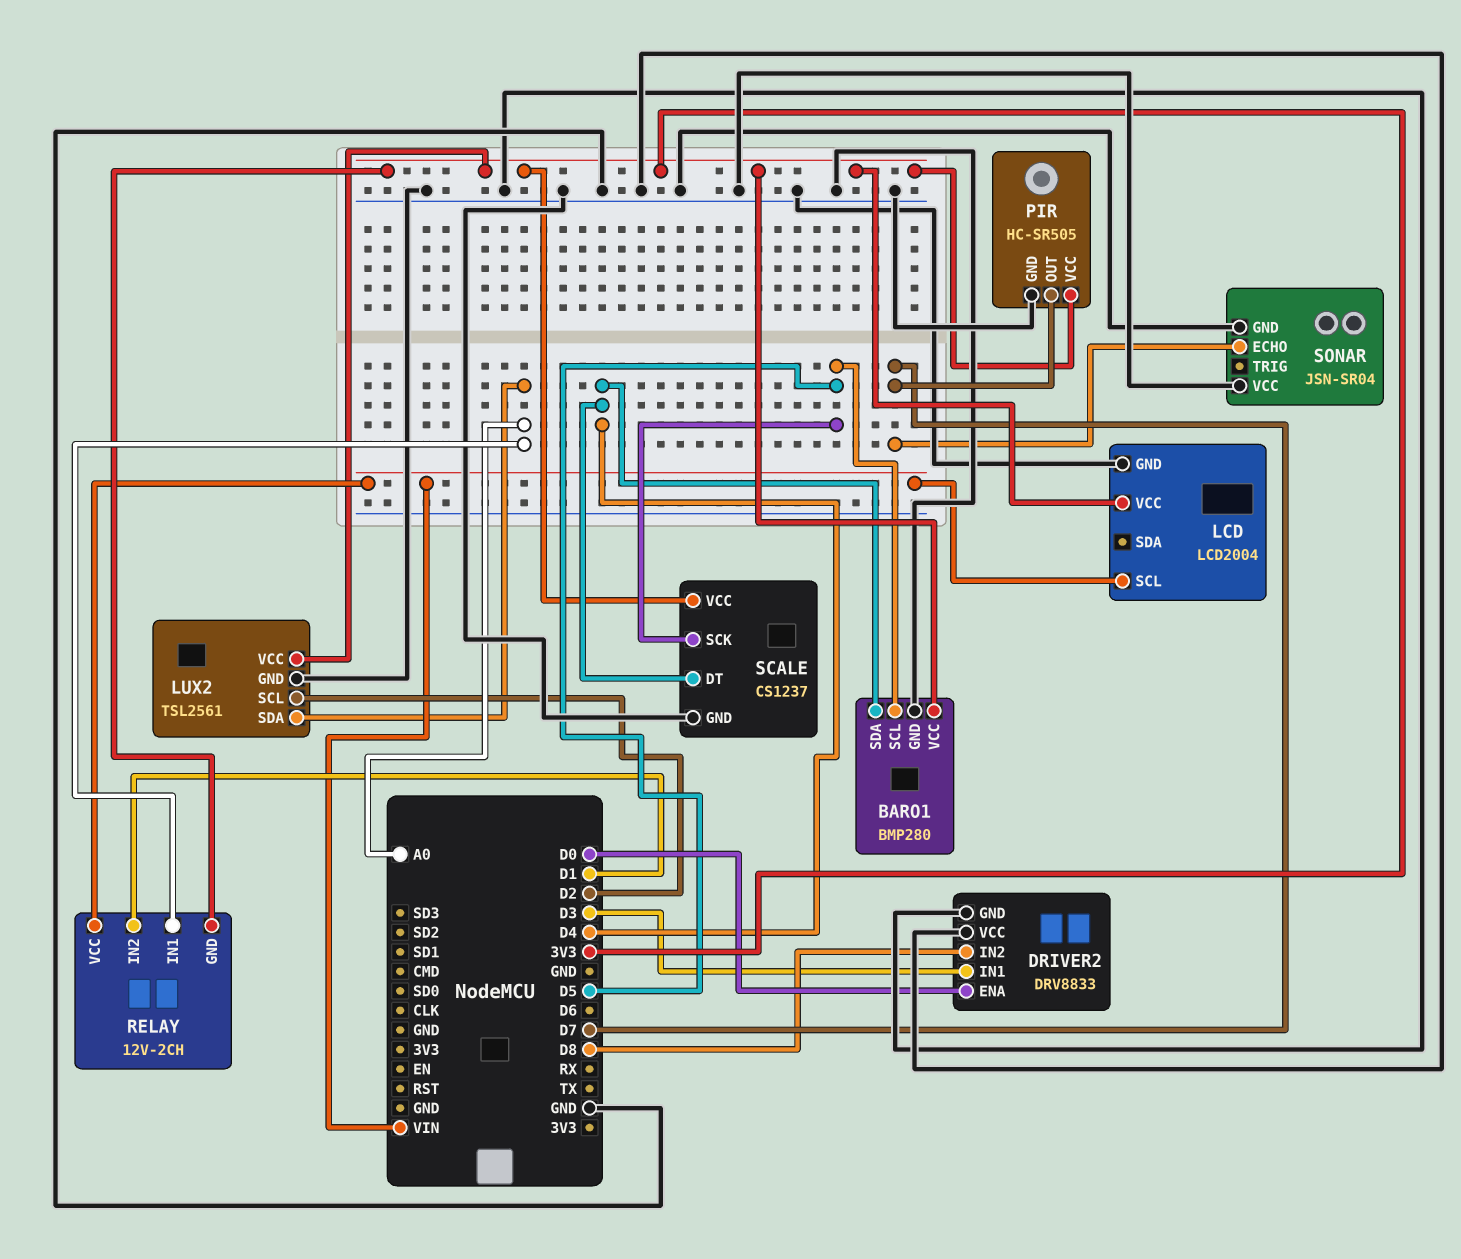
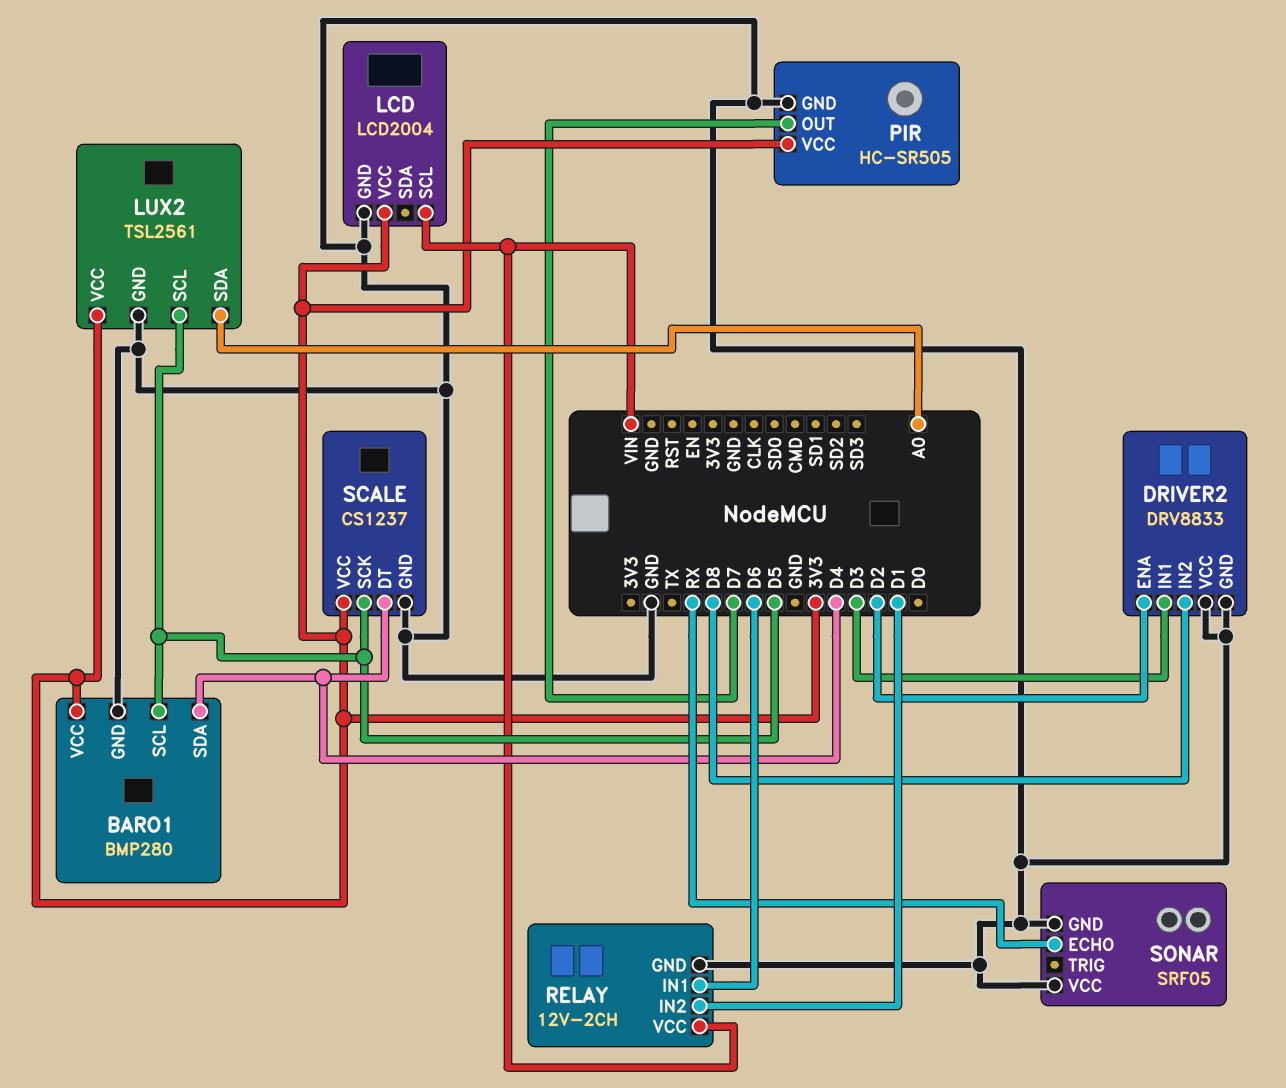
DRIVER2 pin ENA: D0 -> D2
LUX2 pin SCL: D2 -> D5
RELAY pin GND: 3V3 -> GND
RELAY pin IN1: A0 -> D6
SONAR: JSN-SR04 -> SRF05
SONAR pin ECHO: D7 -> RX

